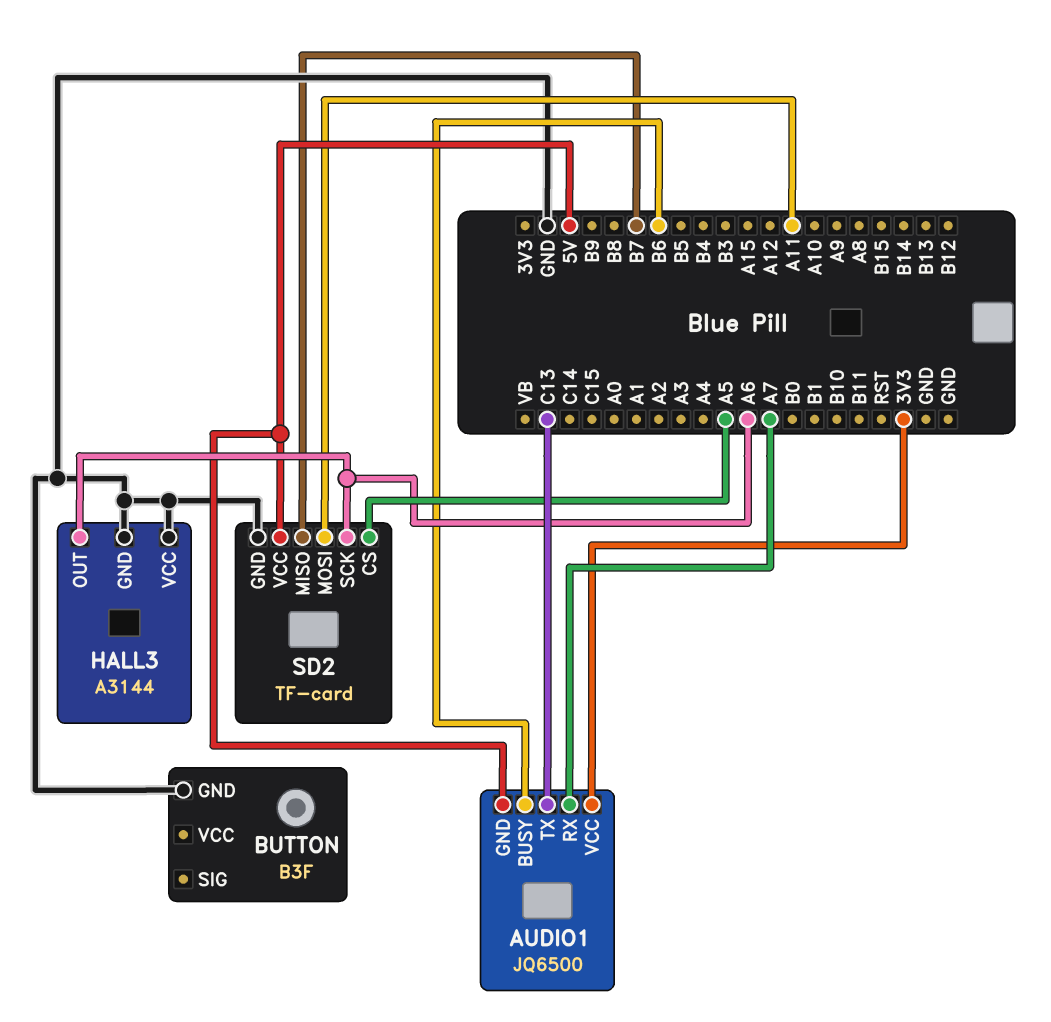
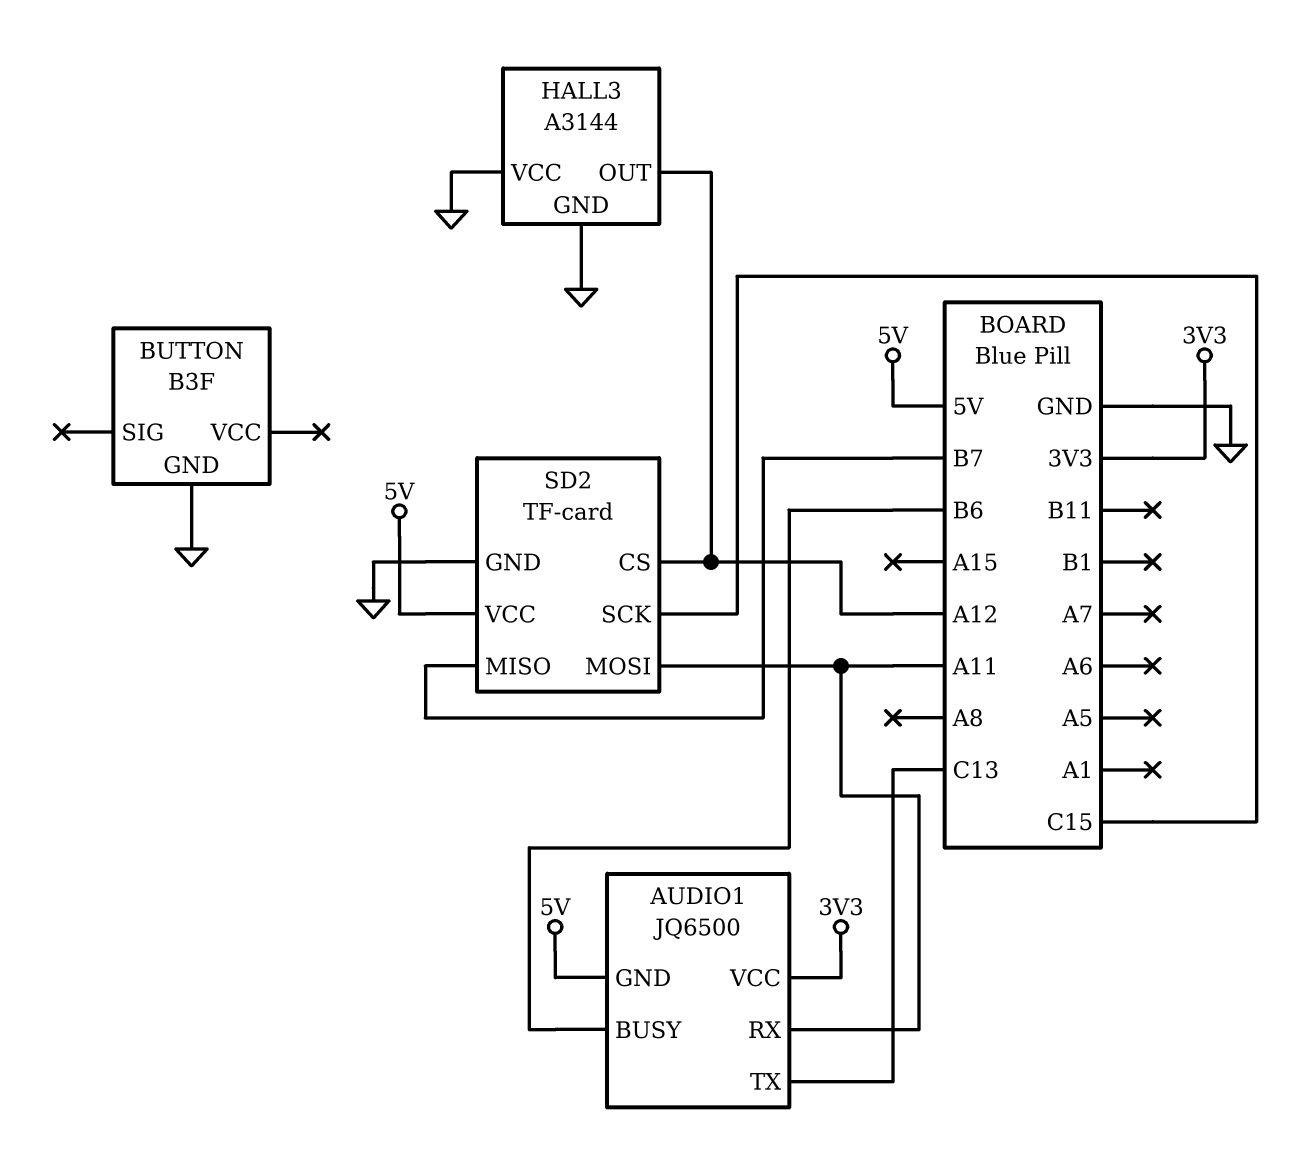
AUDIO1 pin RX: A7 -> A11
HALL3 pin OUT: A6 -> A12
SD2 pin CS: A5 -> A12
SD2 pin SCK: A6 -> C15

